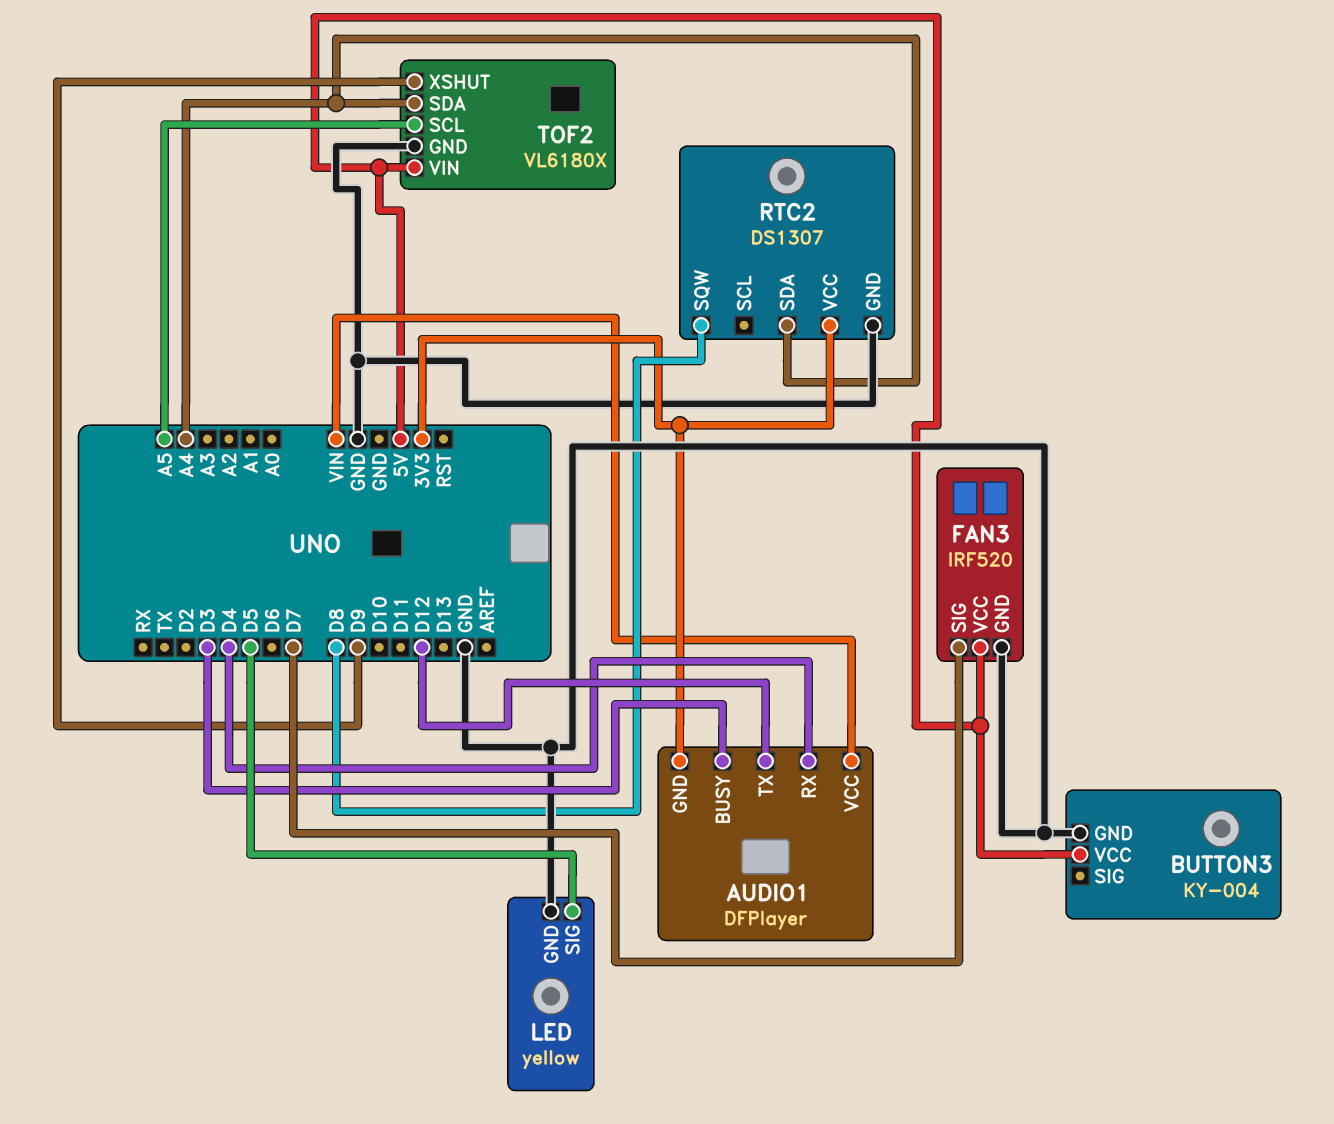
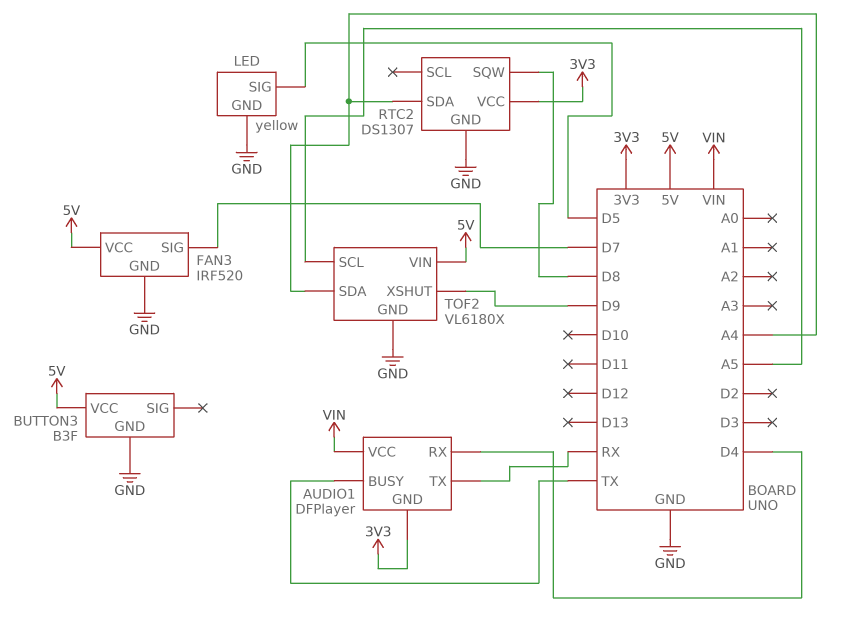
AUDIO1 pin BUSY: D3 -> TX
AUDIO1 pin TX: D12 -> RX
BUTTON3: KY-004 -> B3F

